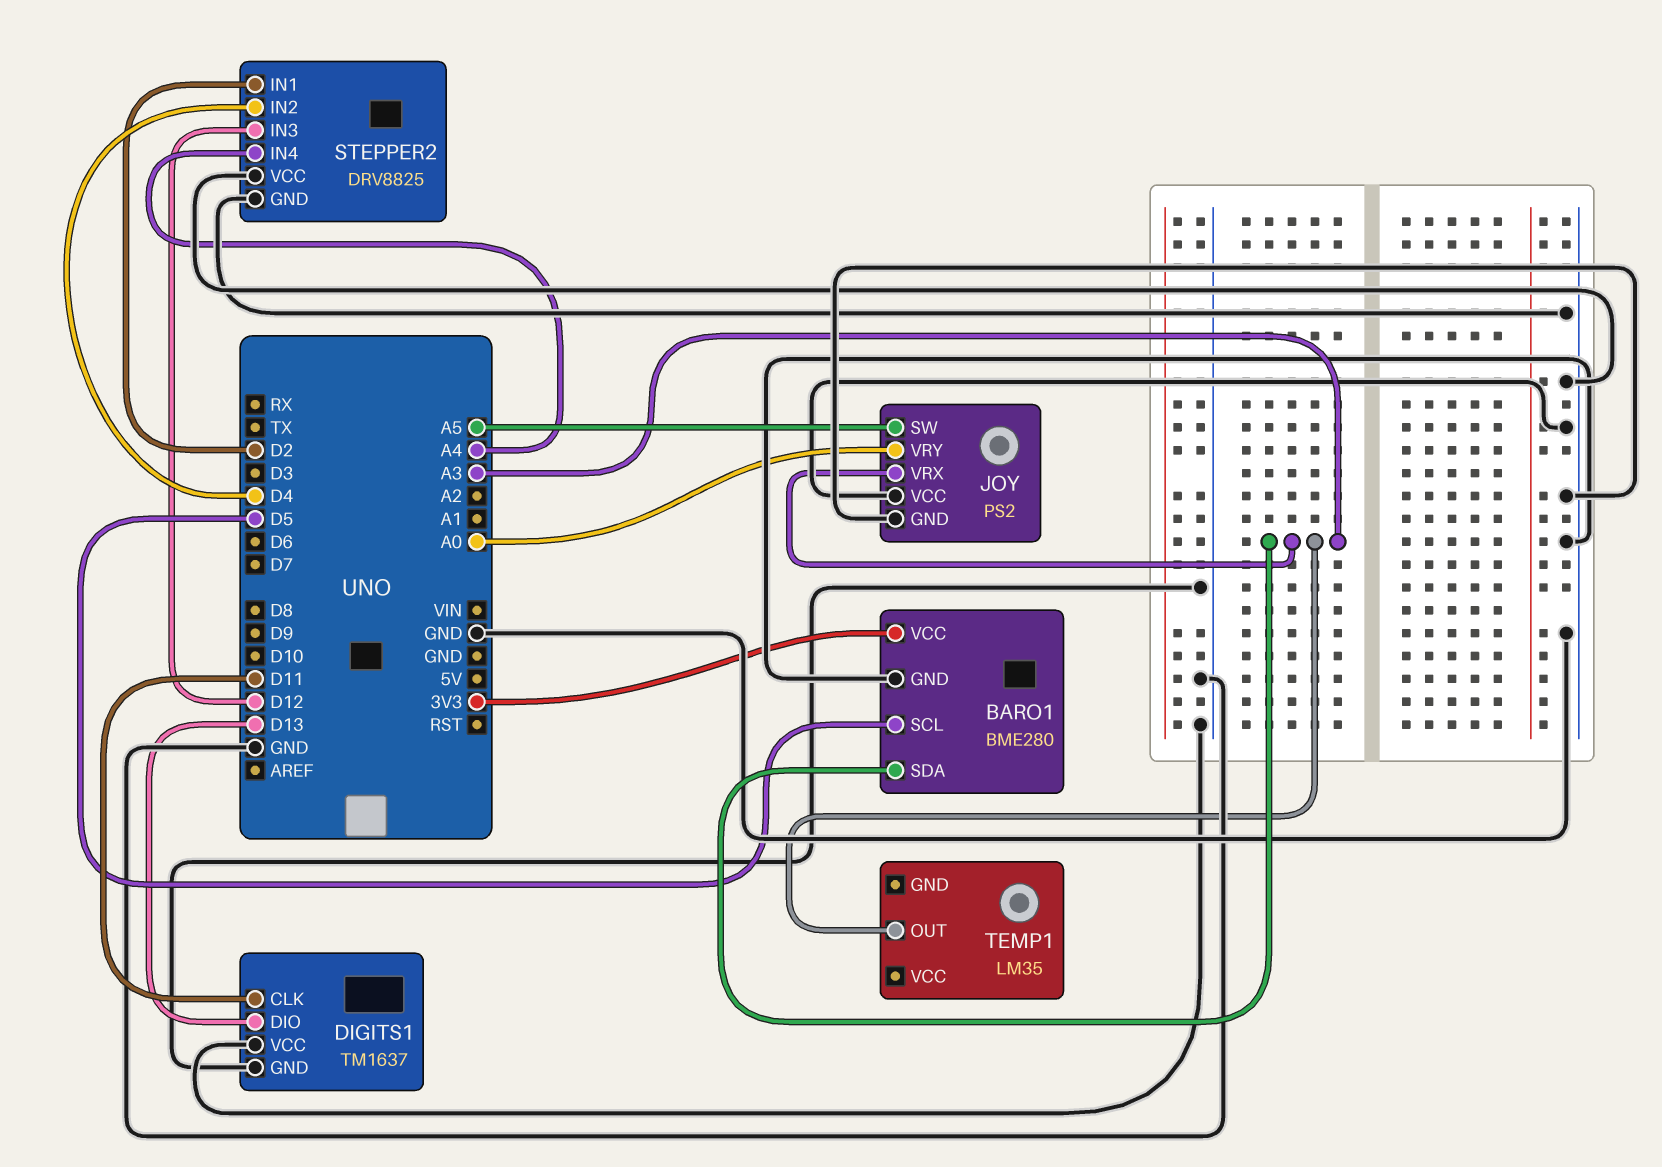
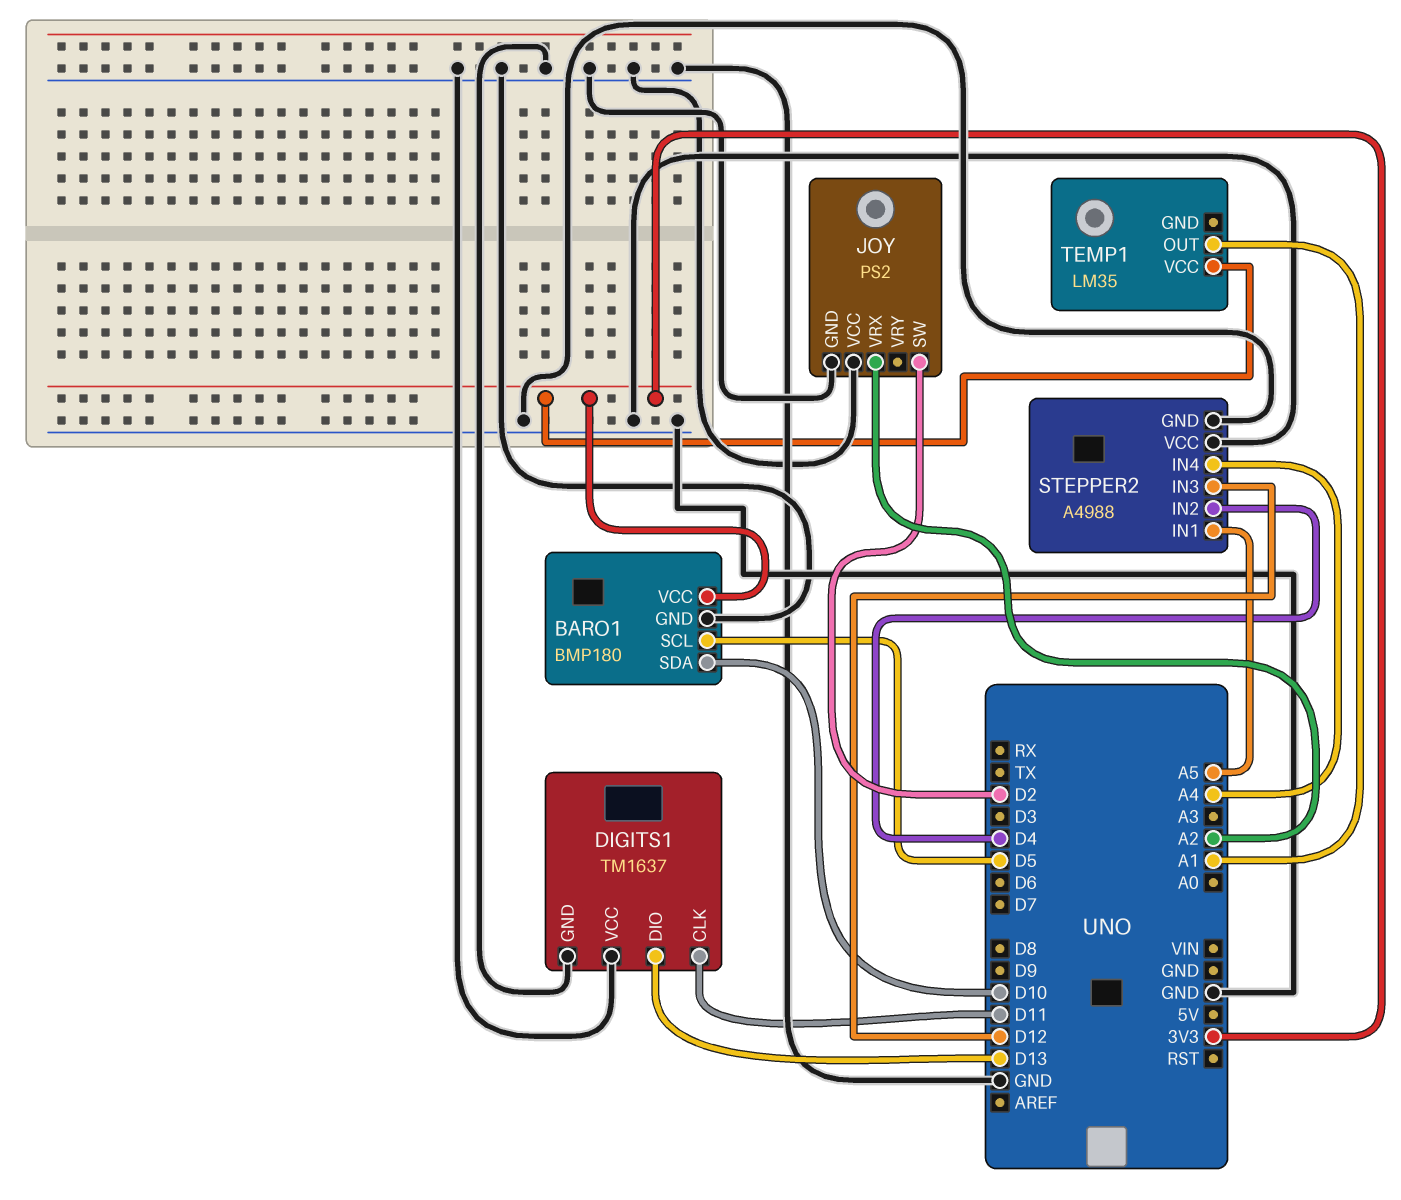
BARO1: BME280 -> BMP180
BARO1 pin SDA: A3 -> D10
JOY pin SW: A5 -> D2
JOY pin VRX: A3 -> A2
JOY pin VRY: A0 -> none
STEPPER2: DRV8825 -> A4988
STEPPER2 pin IN1: D2 -> A5
TEMP1 pin OUT: A3 -> A1
TEMP1 pin VCC: none -> 3V3

